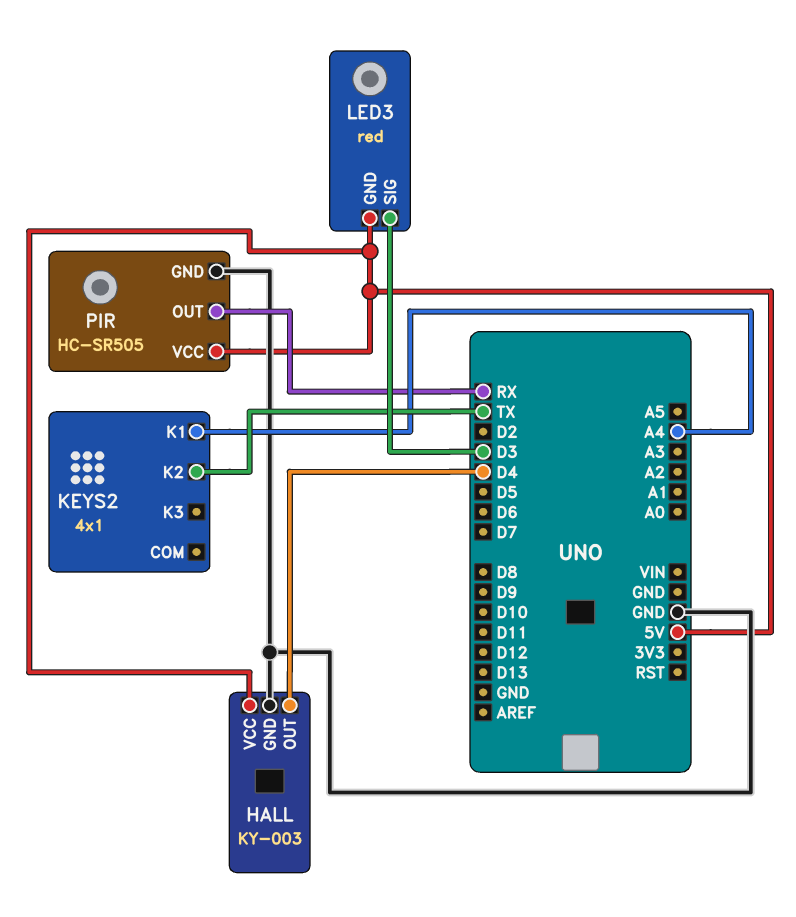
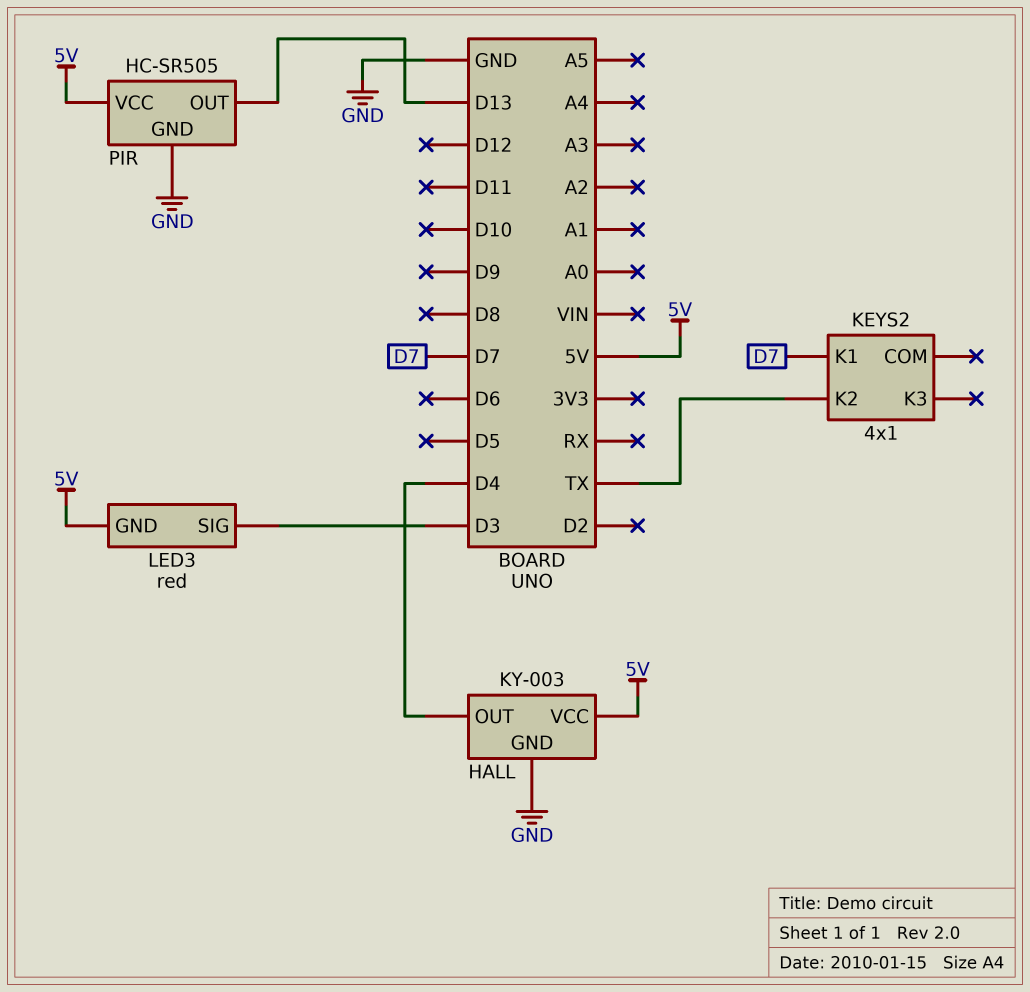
KEYS2 pin K1: A4 -> D7
PIR pin OUT: RX -> D13

